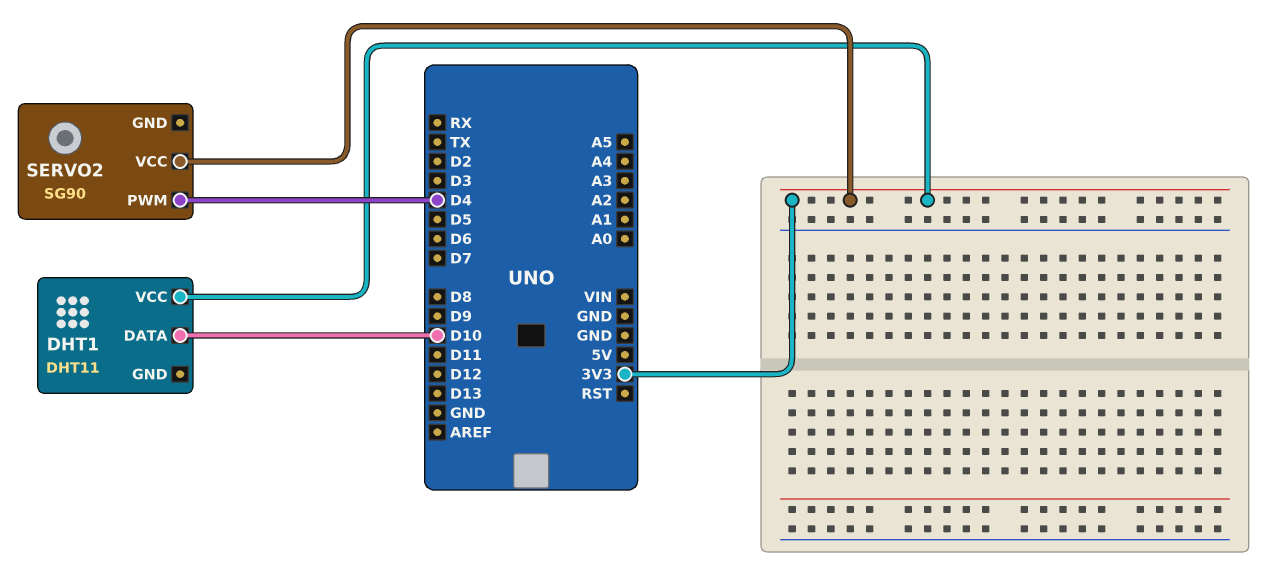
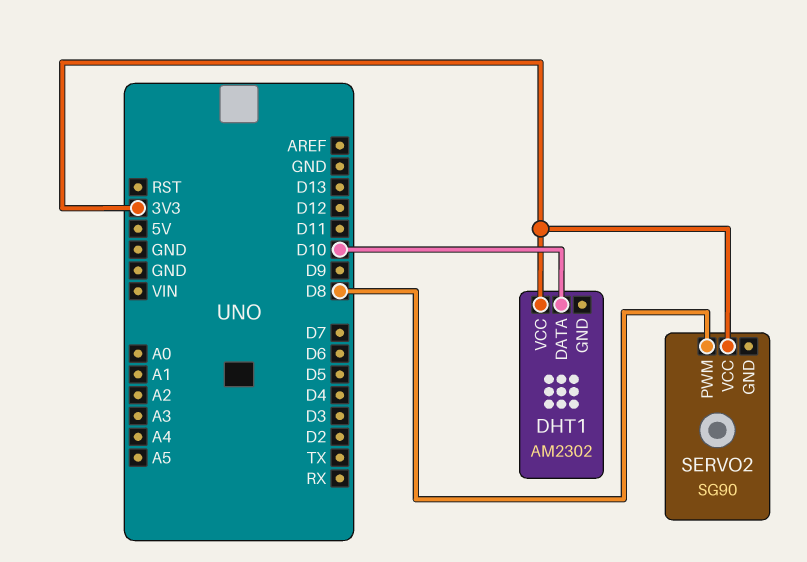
DHT1: DHT11 -> AM2302
SERVO2 pin PWM: D4 -> D8

